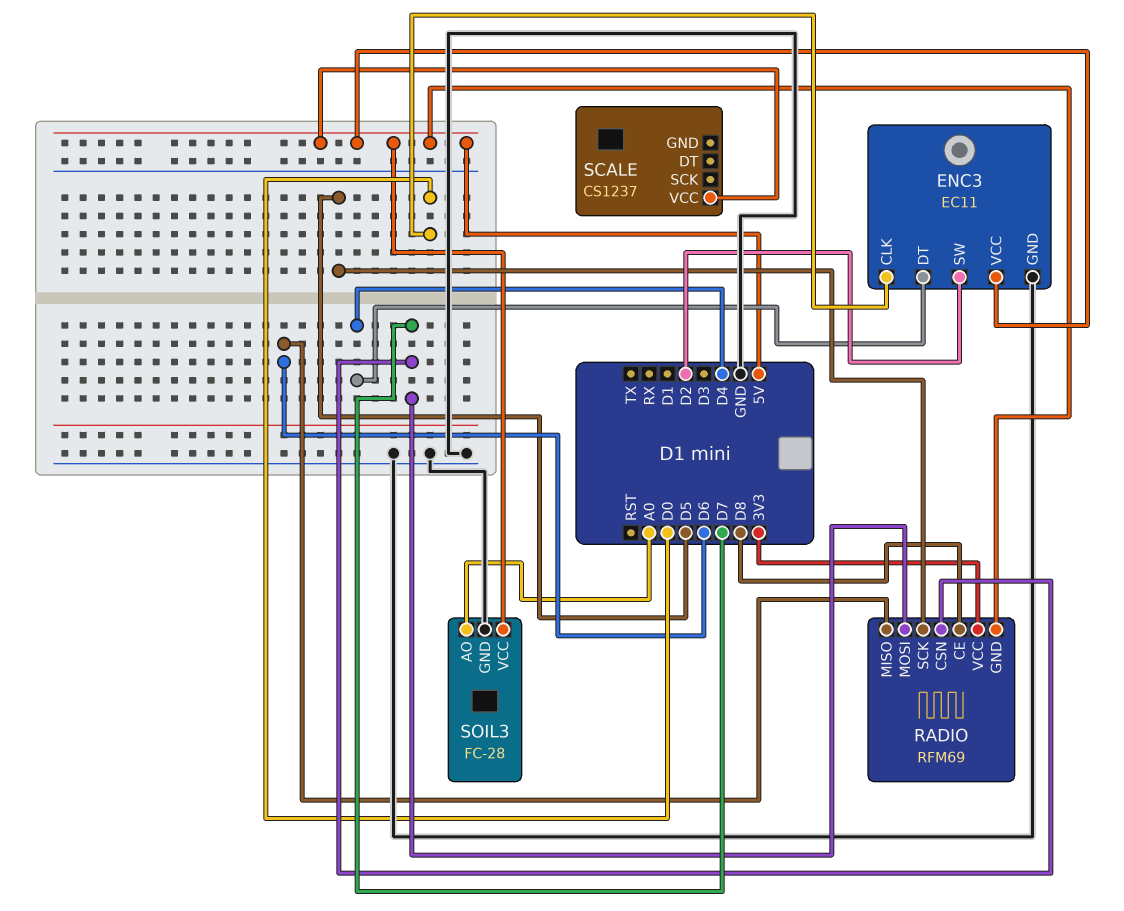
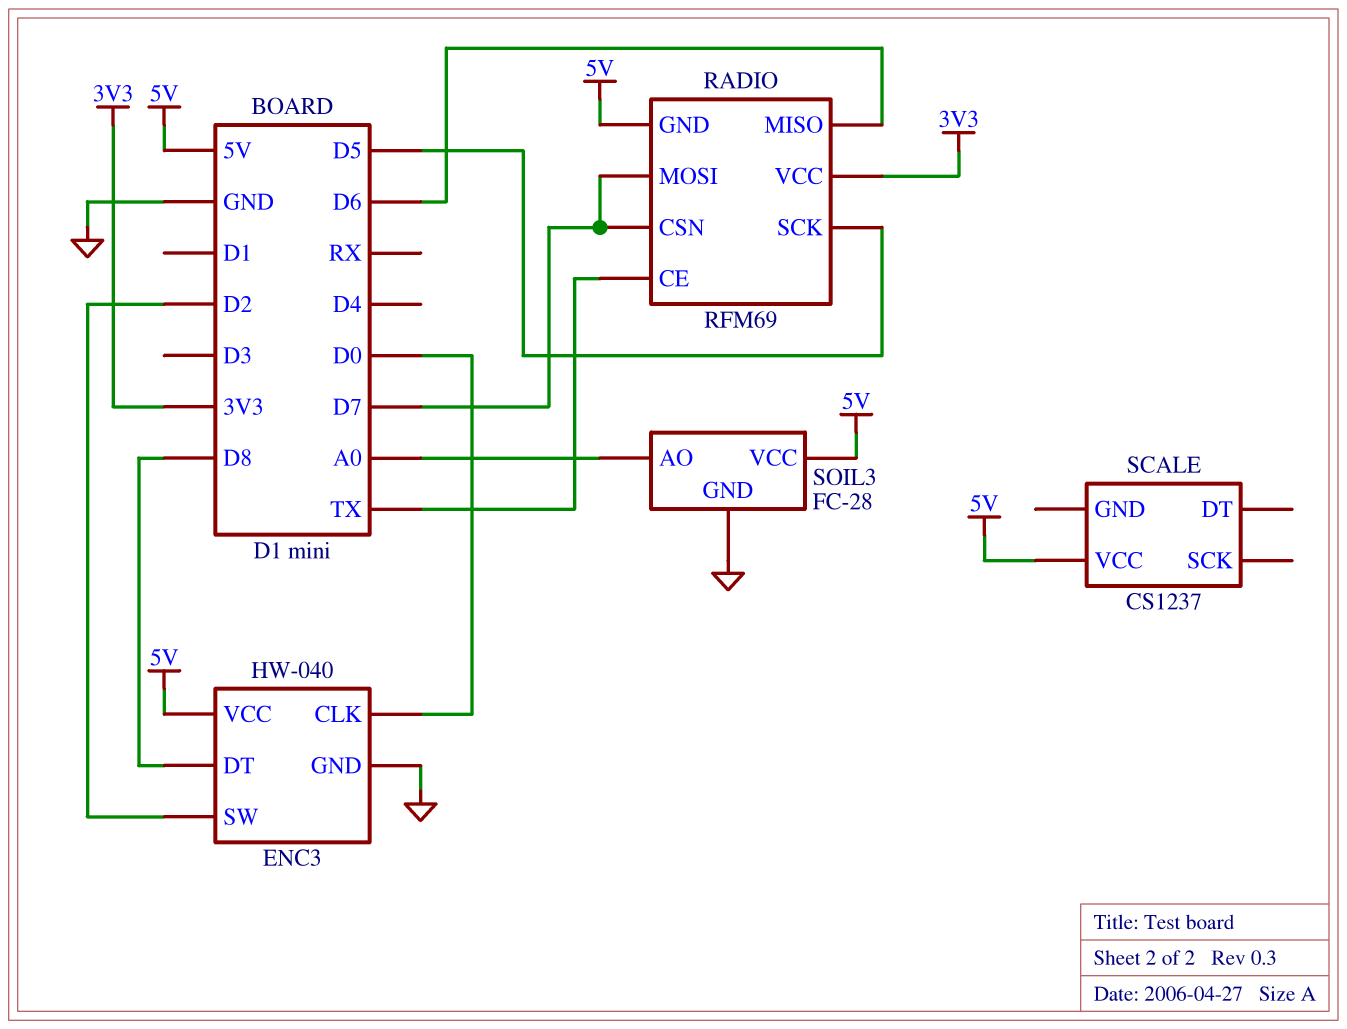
ENC3: EC11 -> HW-040
ENC3 pin DT: D4 -> D8
RADIO pin CE: D8 -> TX

